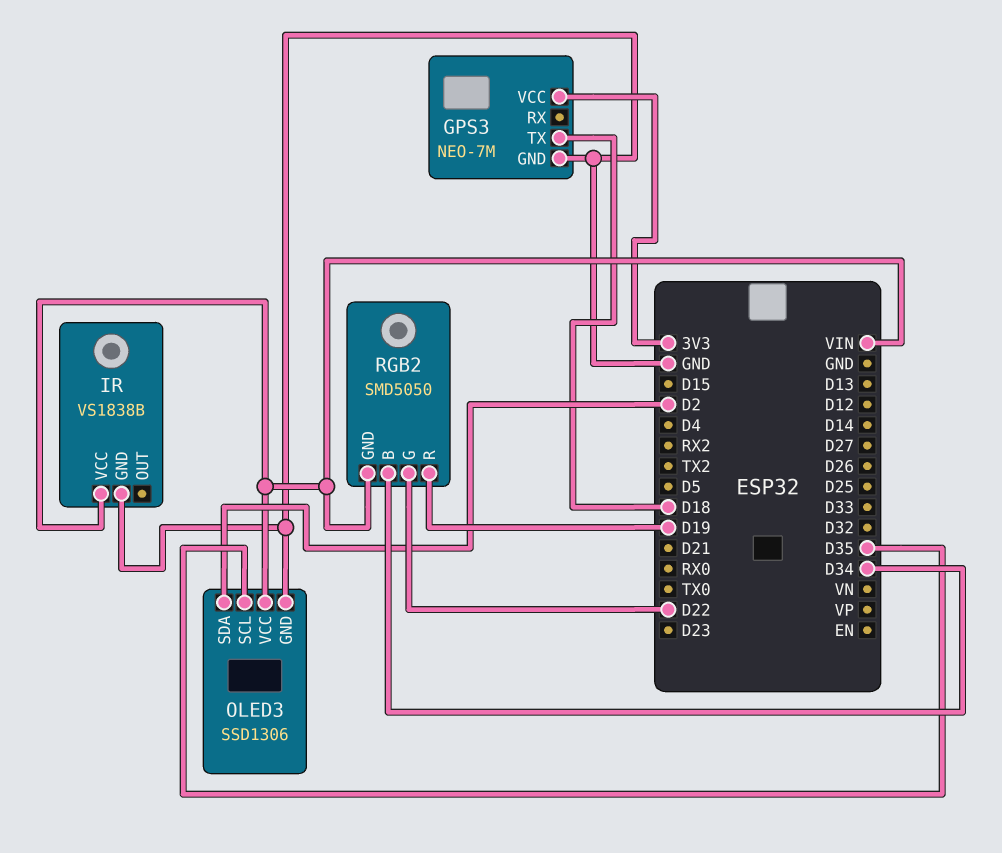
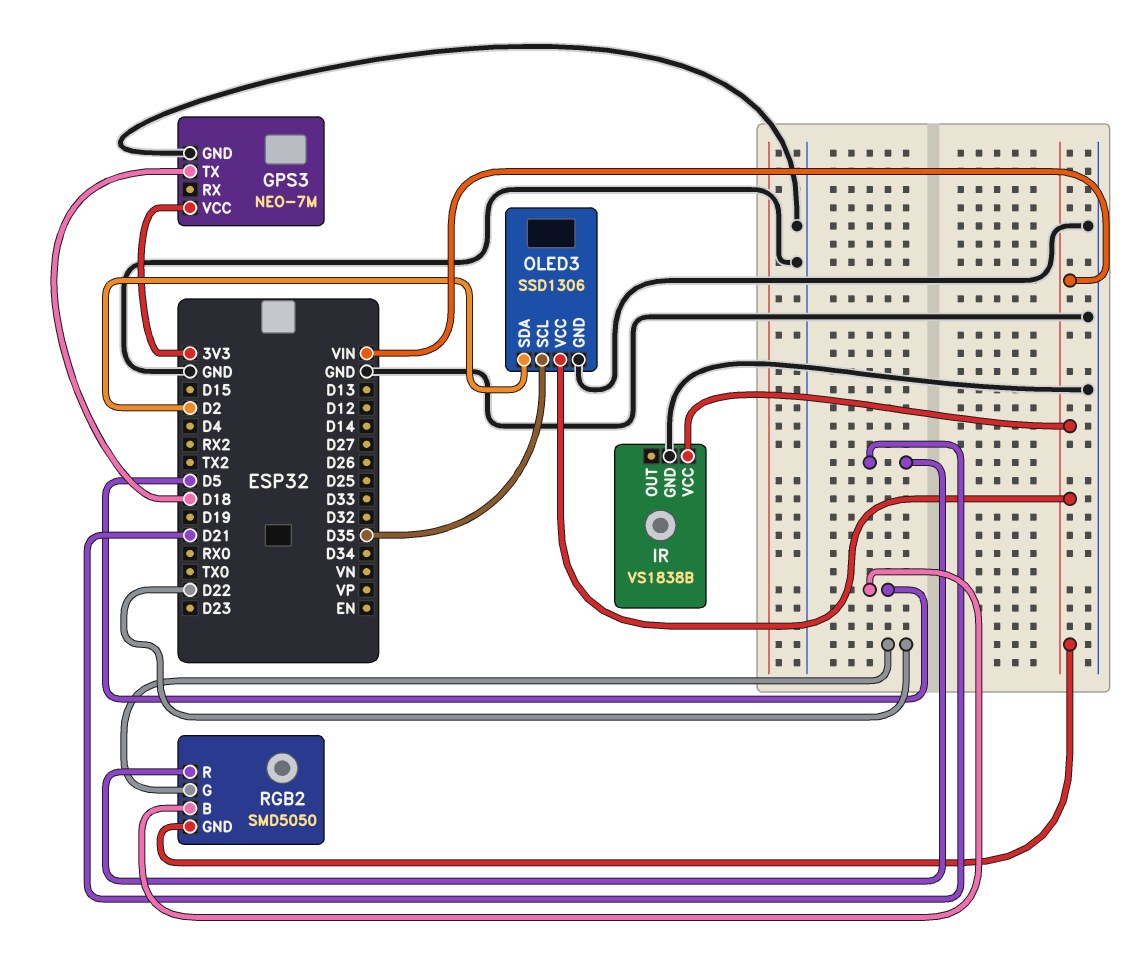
RGB2 pin B: D34 -> D5
RGB2 pin R: D19 -> D21

